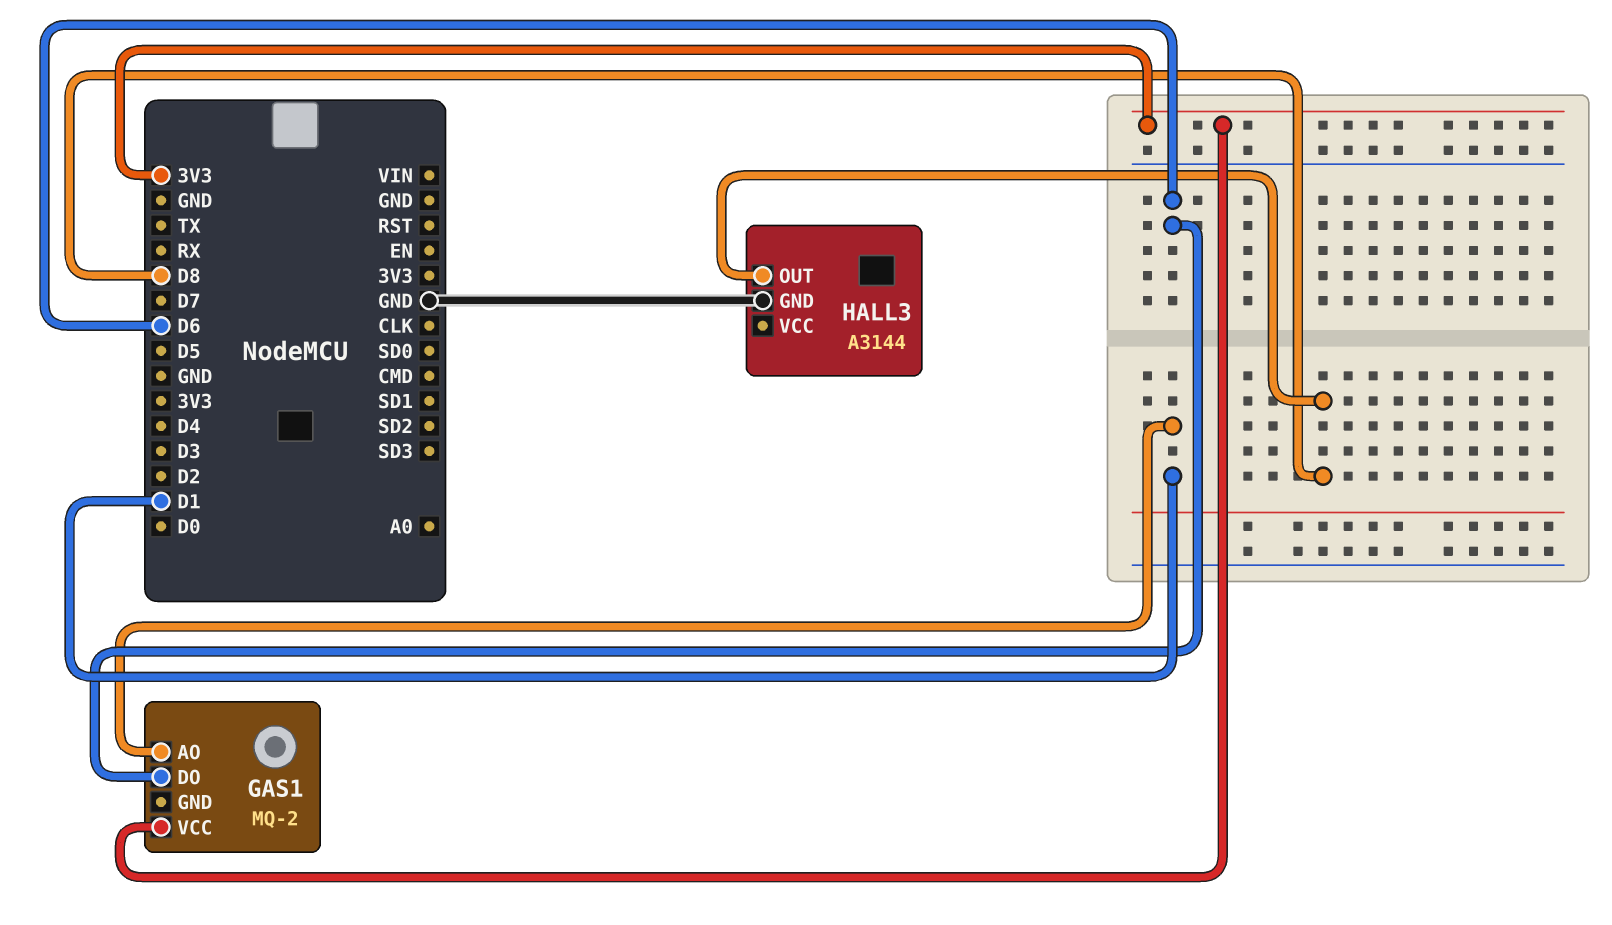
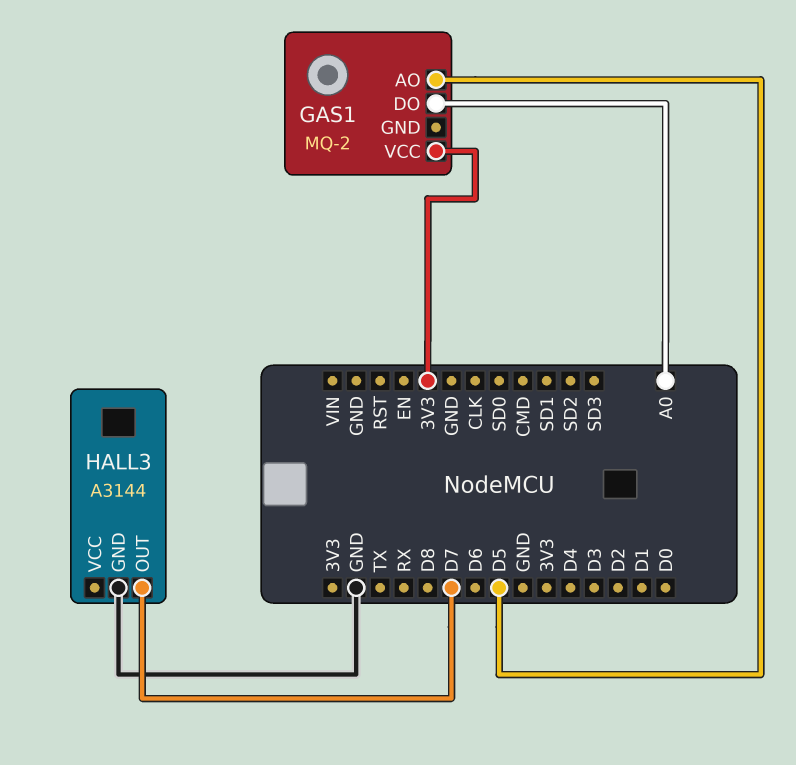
GAS1 pin AO: D1 -> D5
GAS1 pin DO: D6 -> A0
HALL3 pin OUT: D8 -> D7

